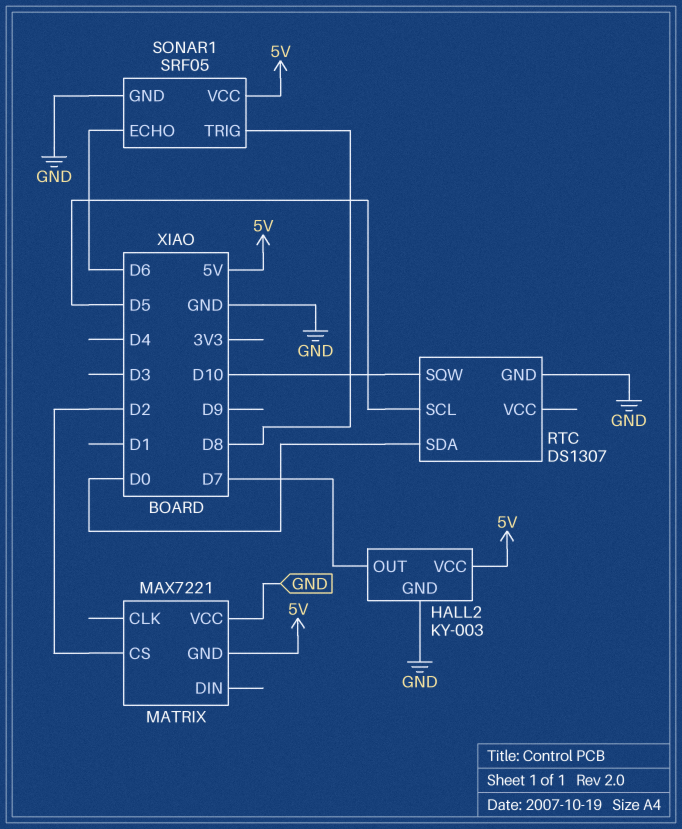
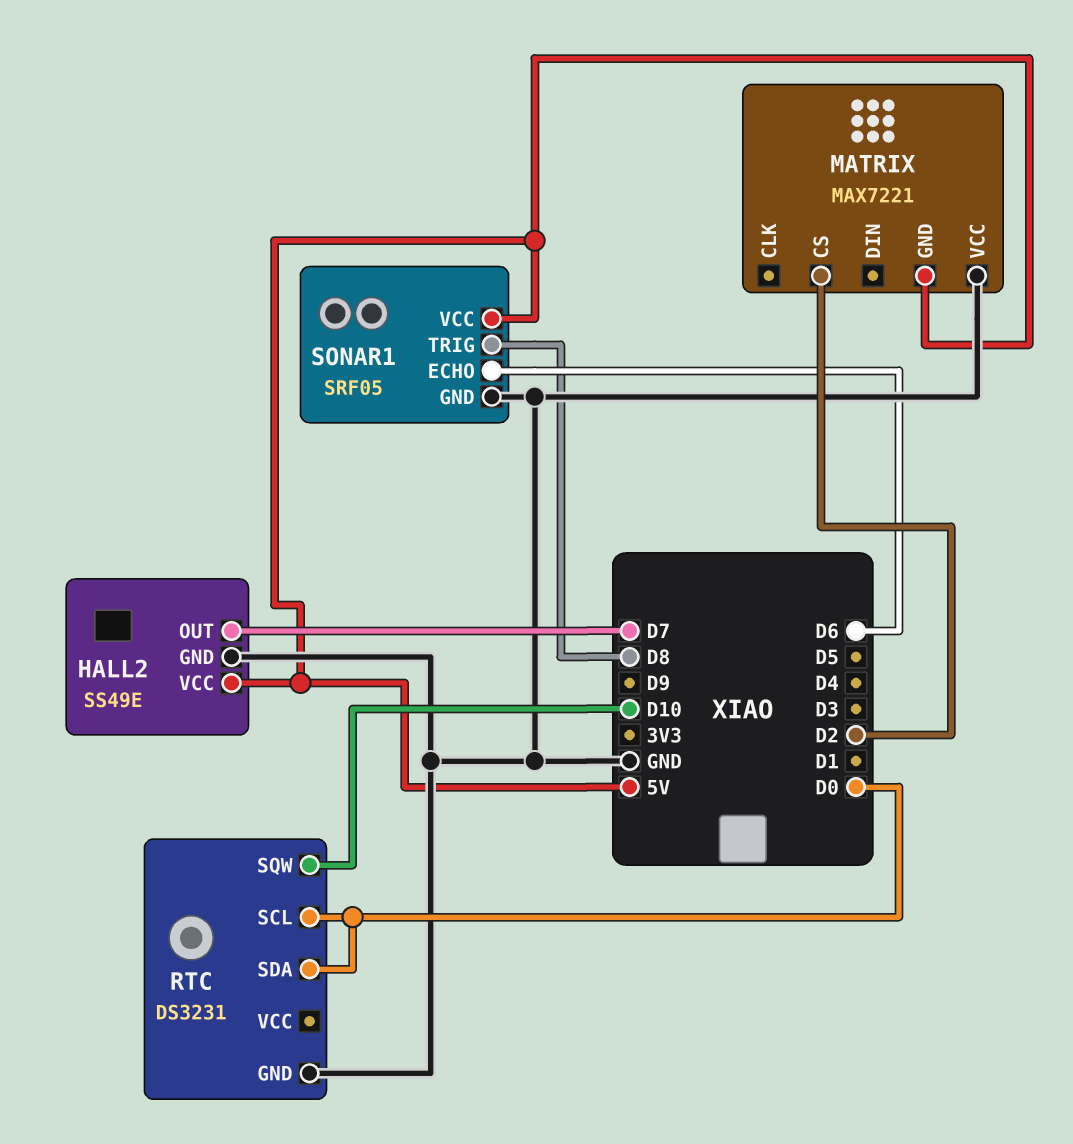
HALL2: KY-003 -> SS49E
RTC: DS1307 -> DS3231
RTC pin SCL: D5 -> D0

